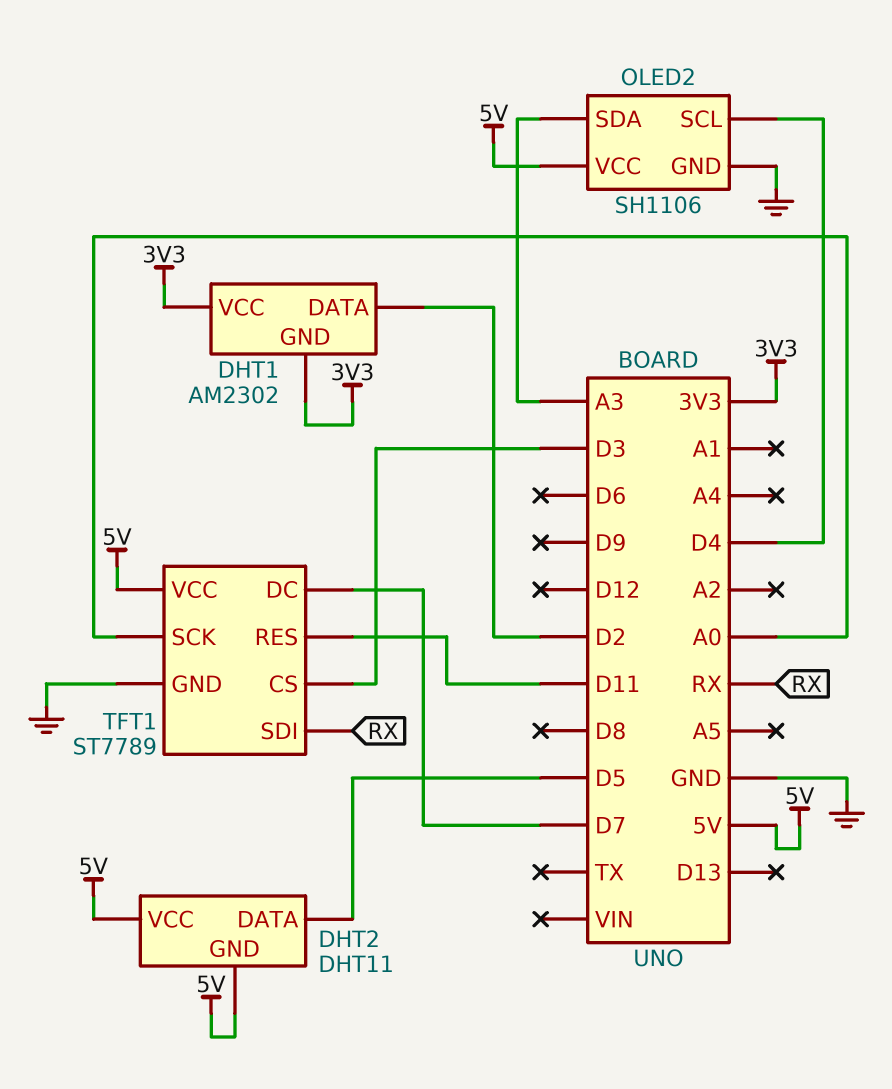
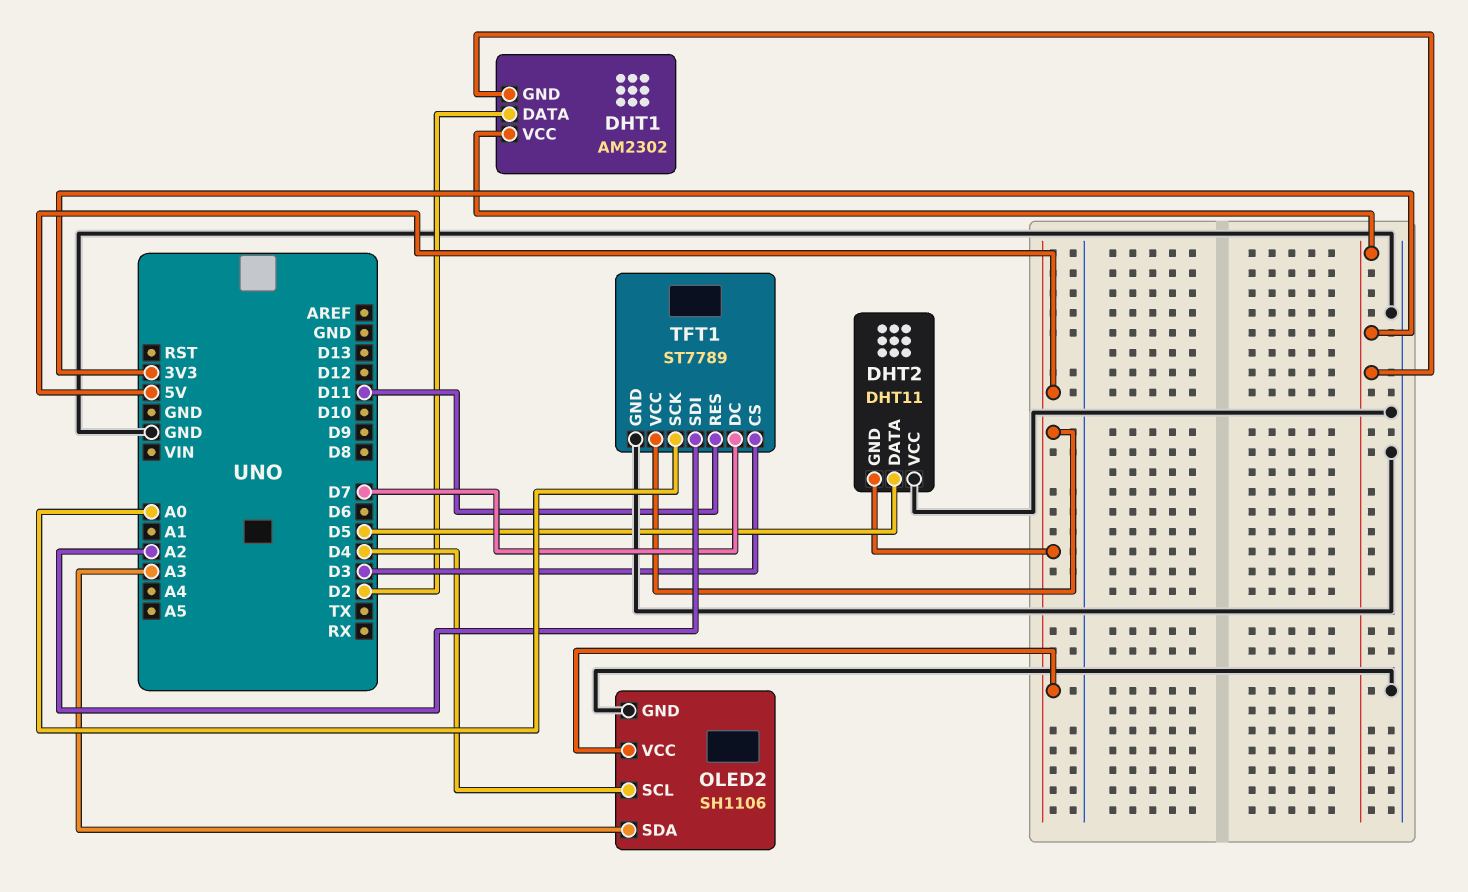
DHT2 pin VCC: 5V -> GND
TFT1 pin SDI: RX -> A2

